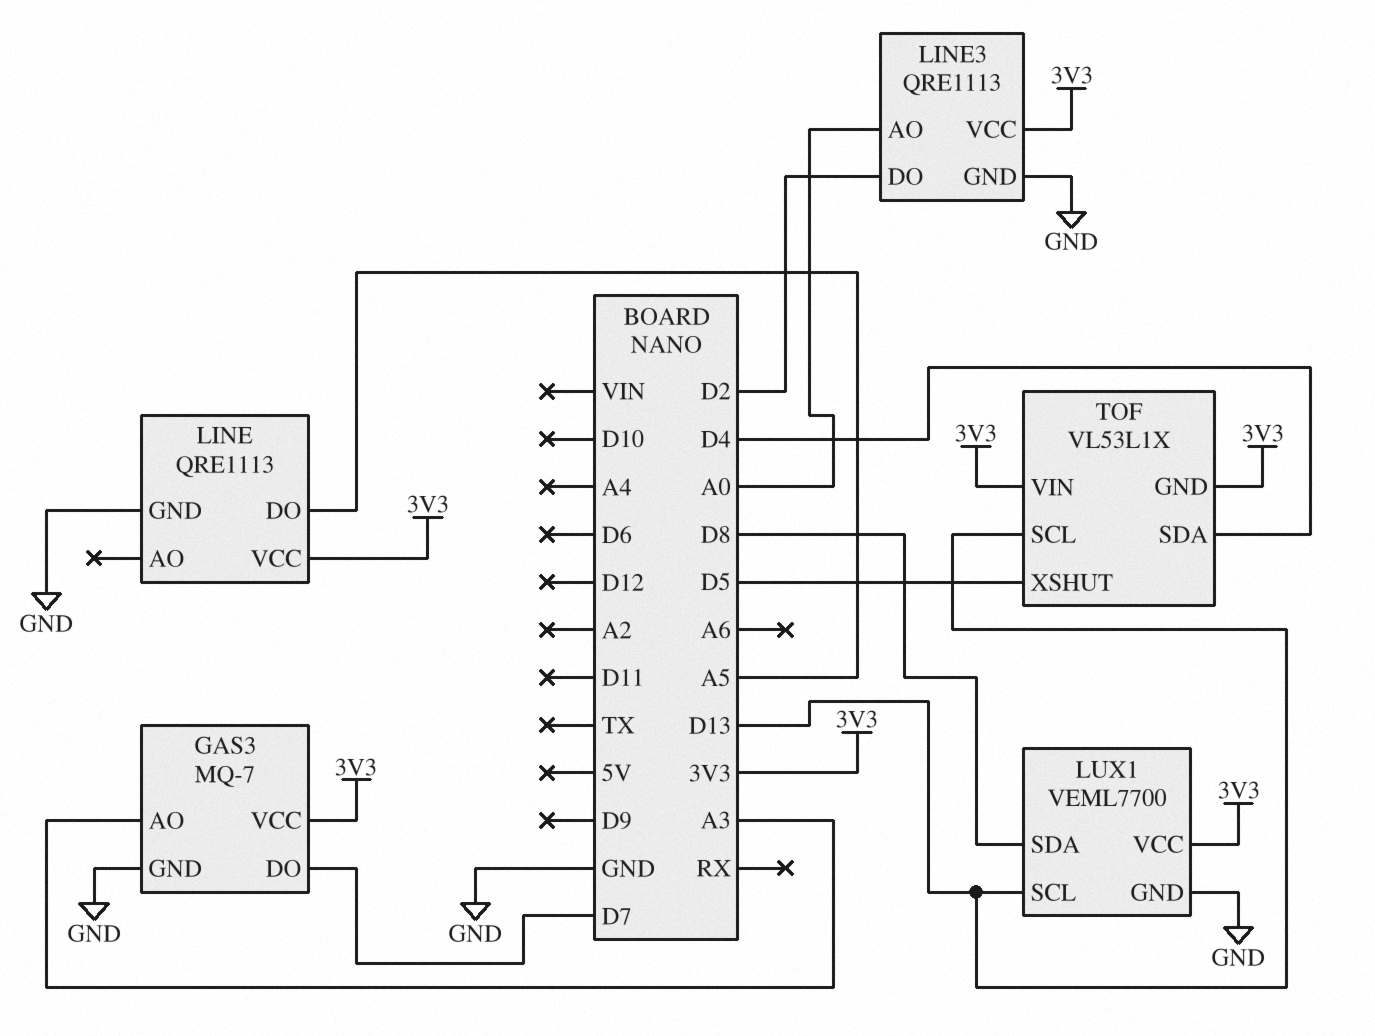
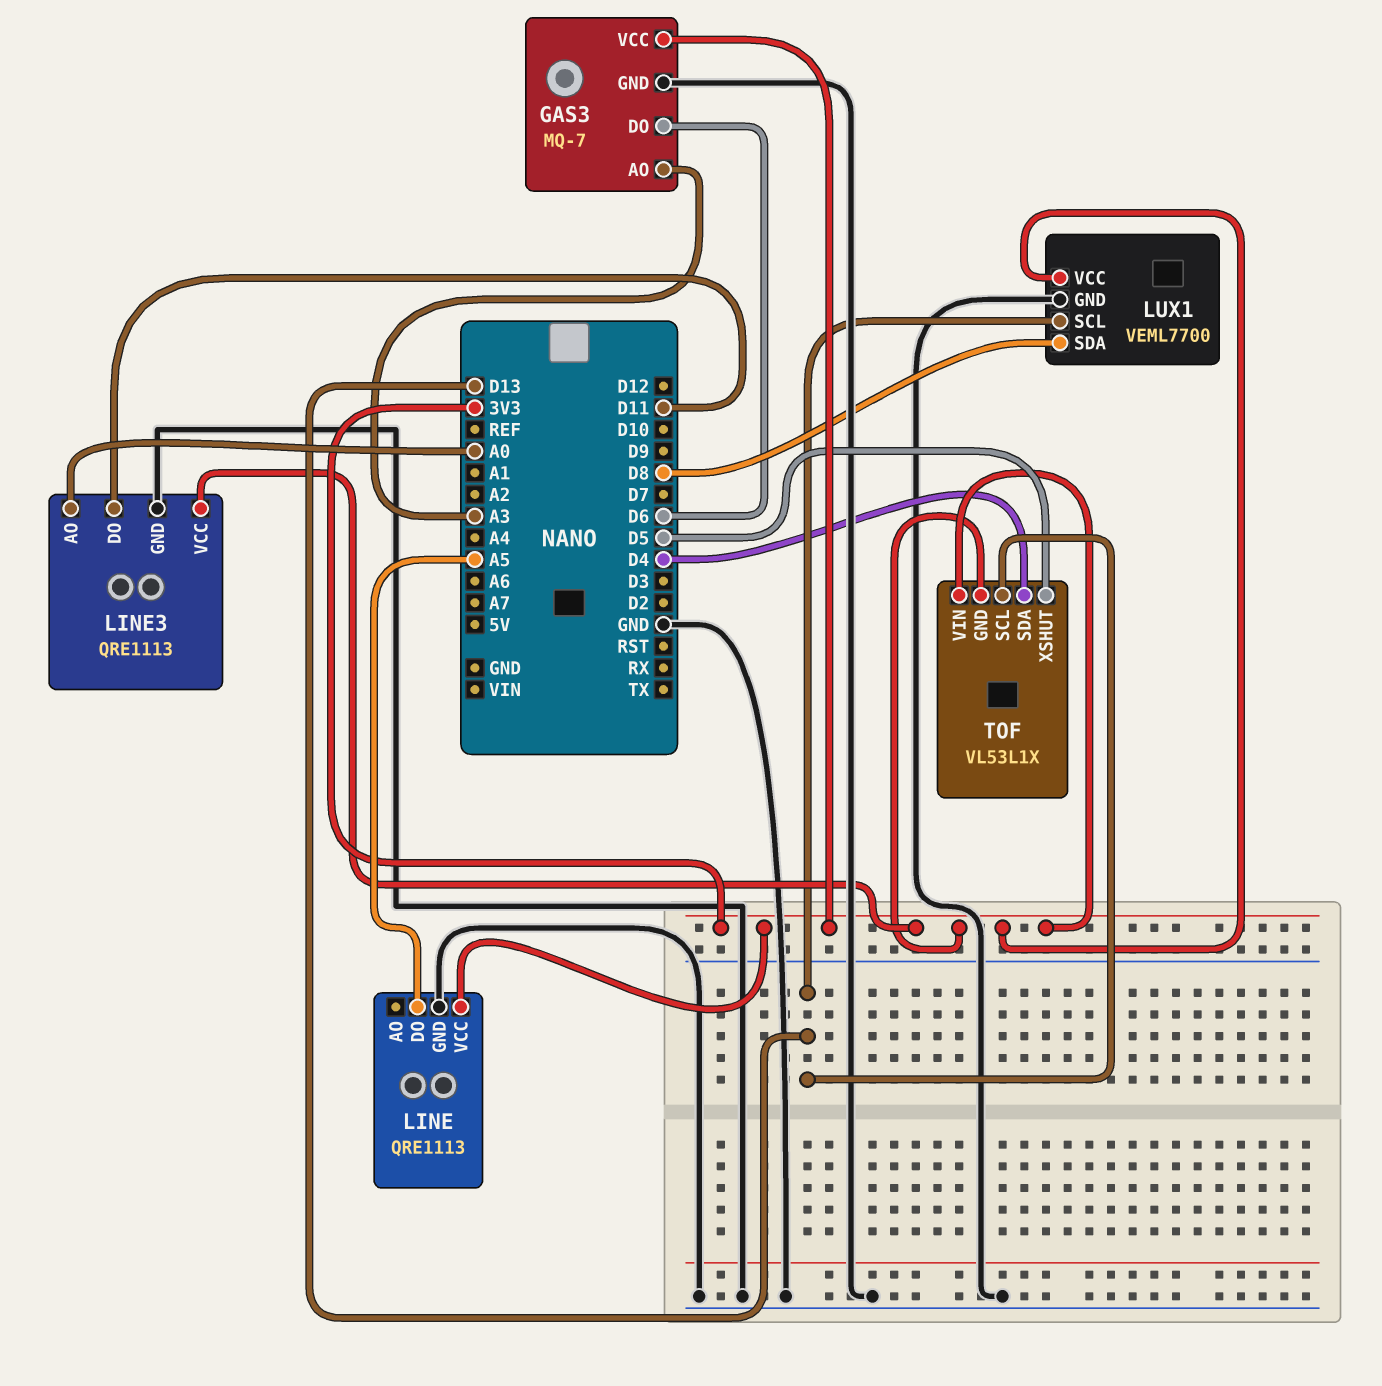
GAS3 pin DO: D7 -> D6
LINE3 pin DO: D2 -> D11

